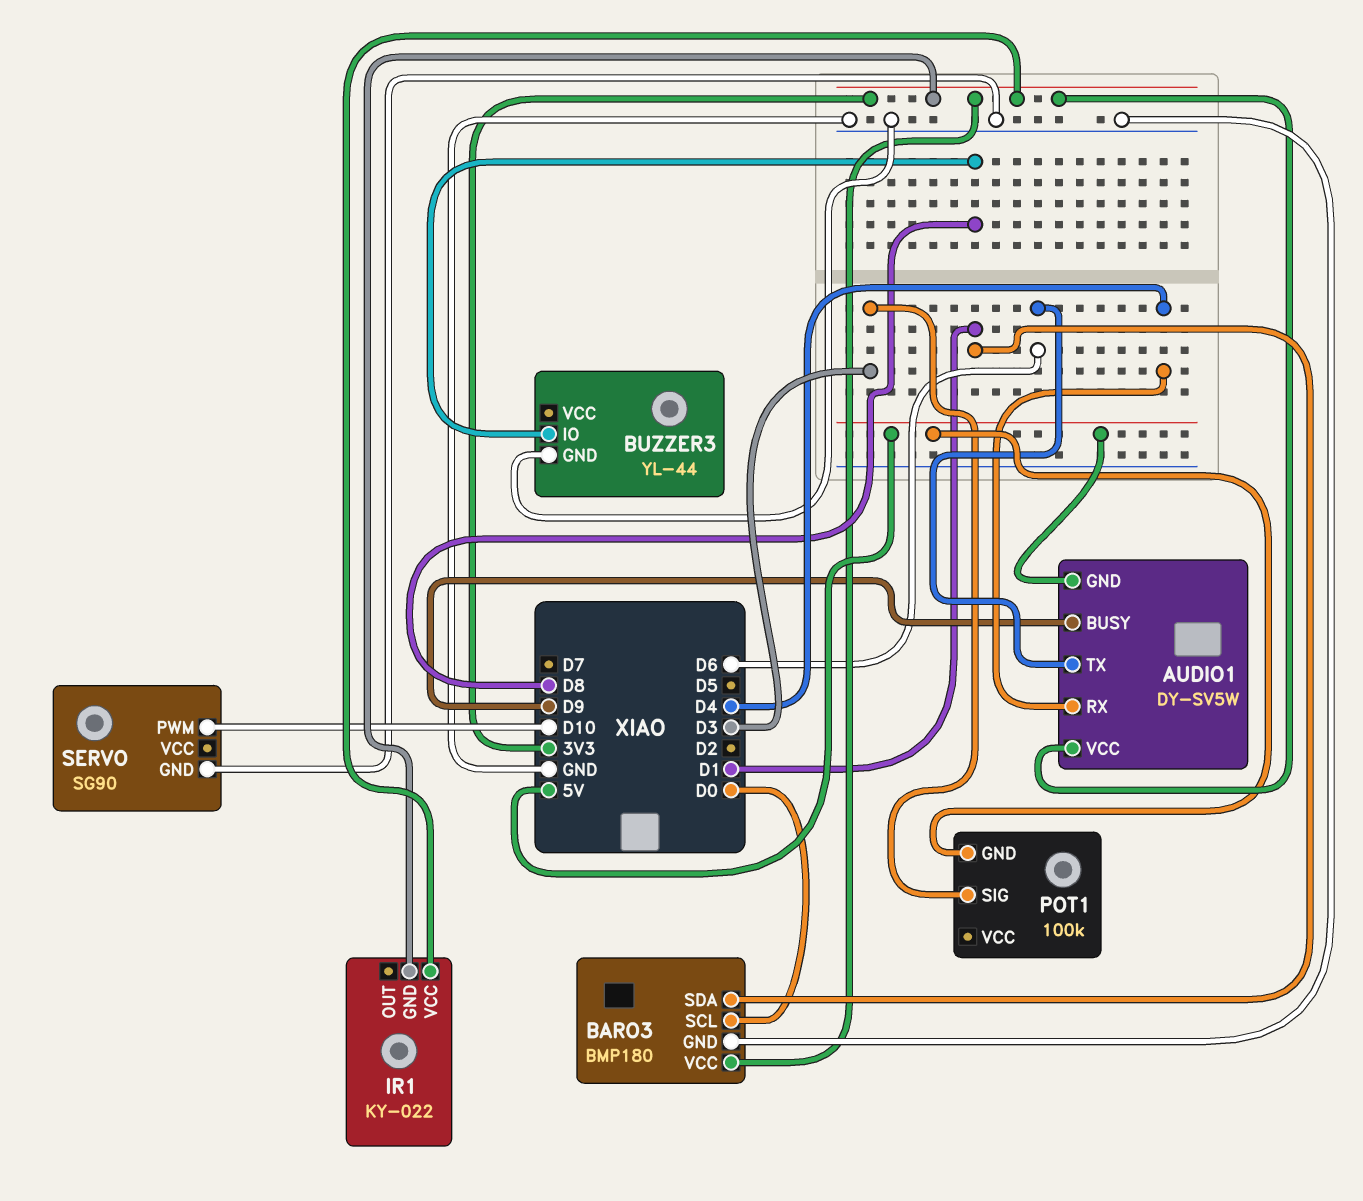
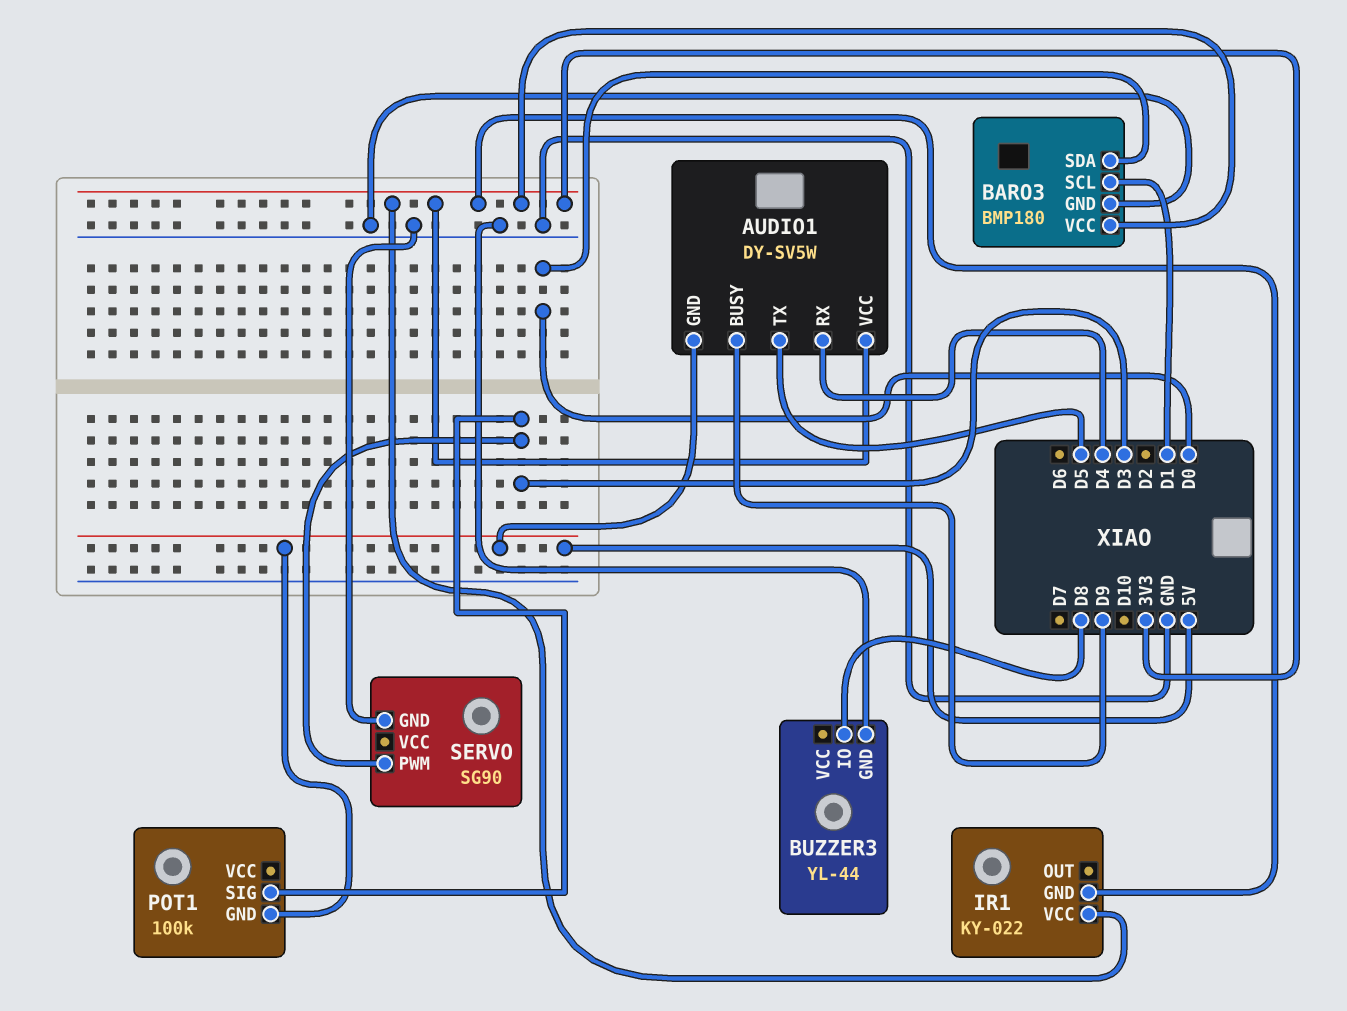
AUDIO1 pin TX: D6 -> D5
BARO3 pin SCL: D0 -> D1
BARO3 pin SDA: D1 -> D0
SERVO pin PWM: D10 -> D3

